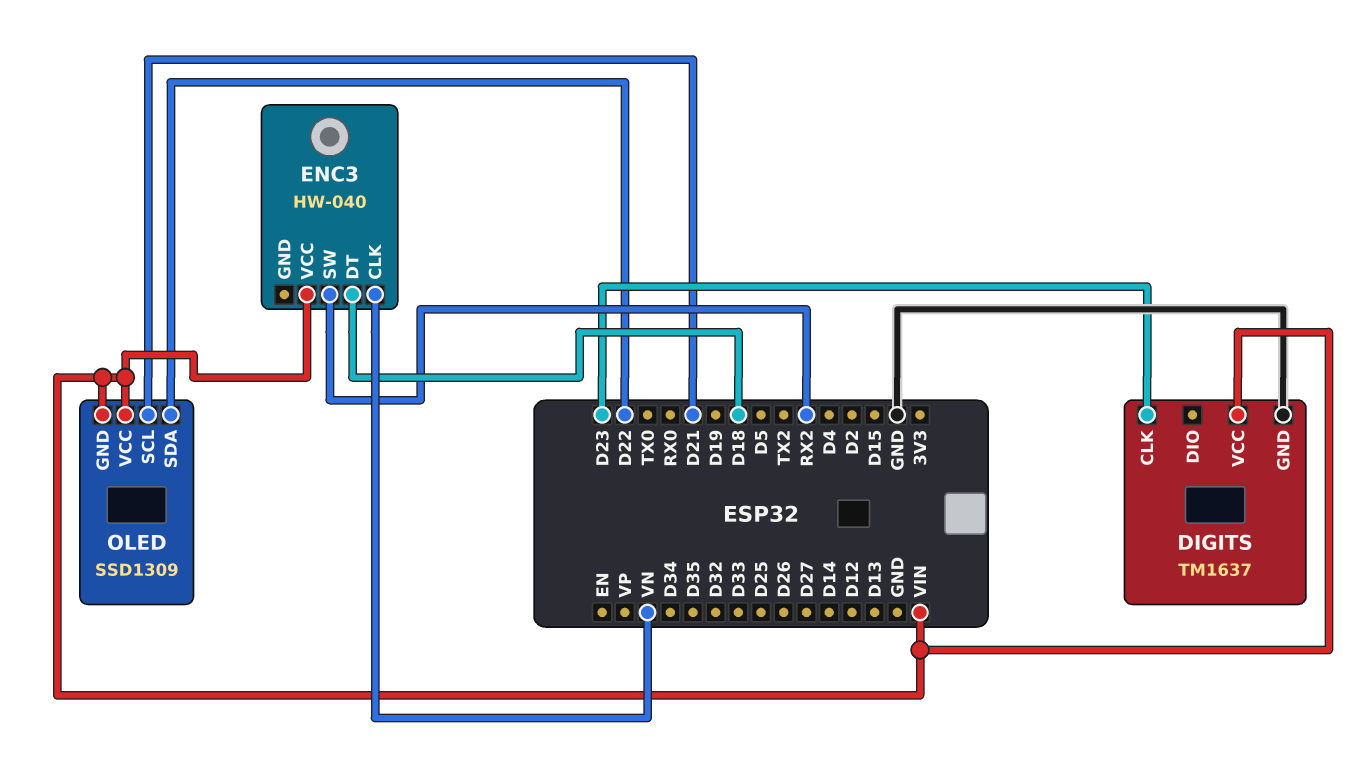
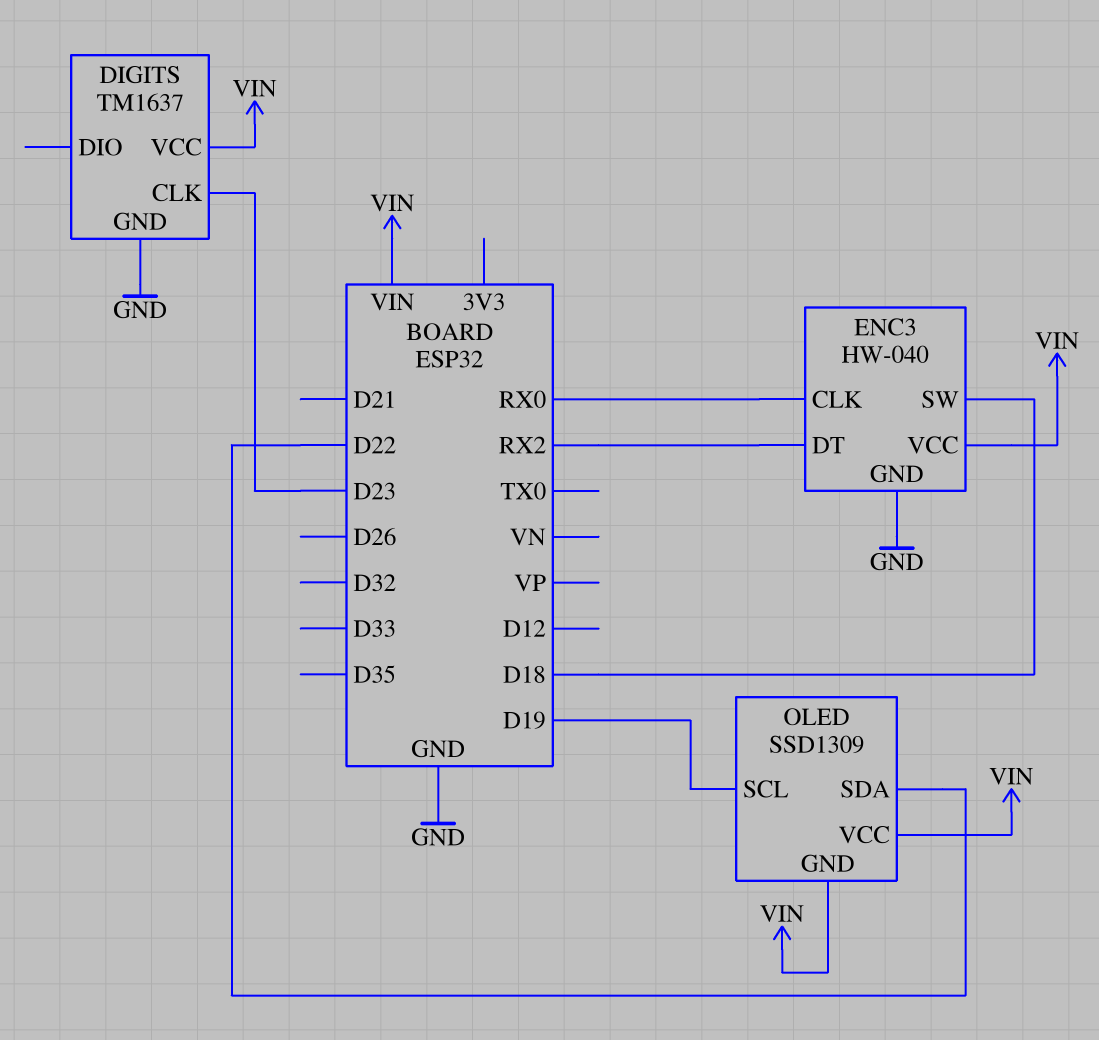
ENC3 pin CLK: VN -> RX0
ENC3 pin DT: D18 -> RX2
ENC3 pin GND: none -> GND
ENC3 pin SW: RX2 -> D18
OLED pin SCL: D21 -> D19

